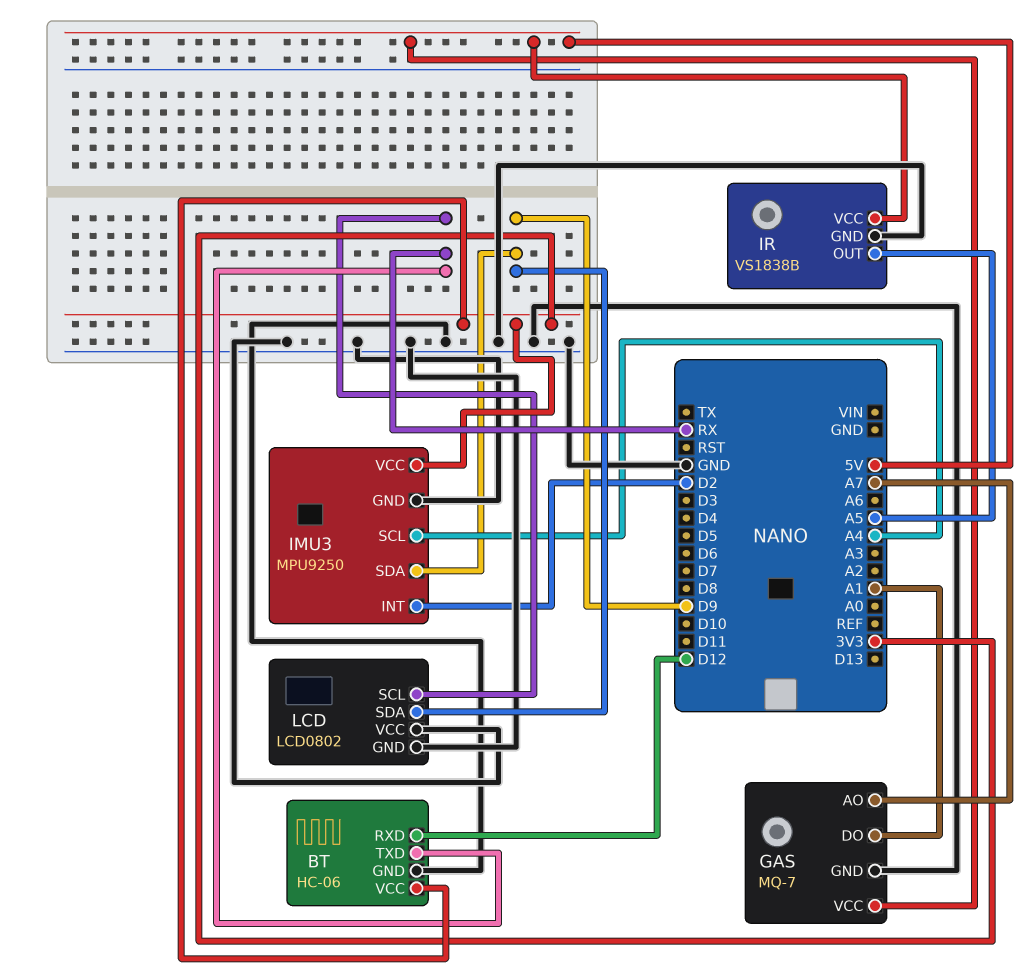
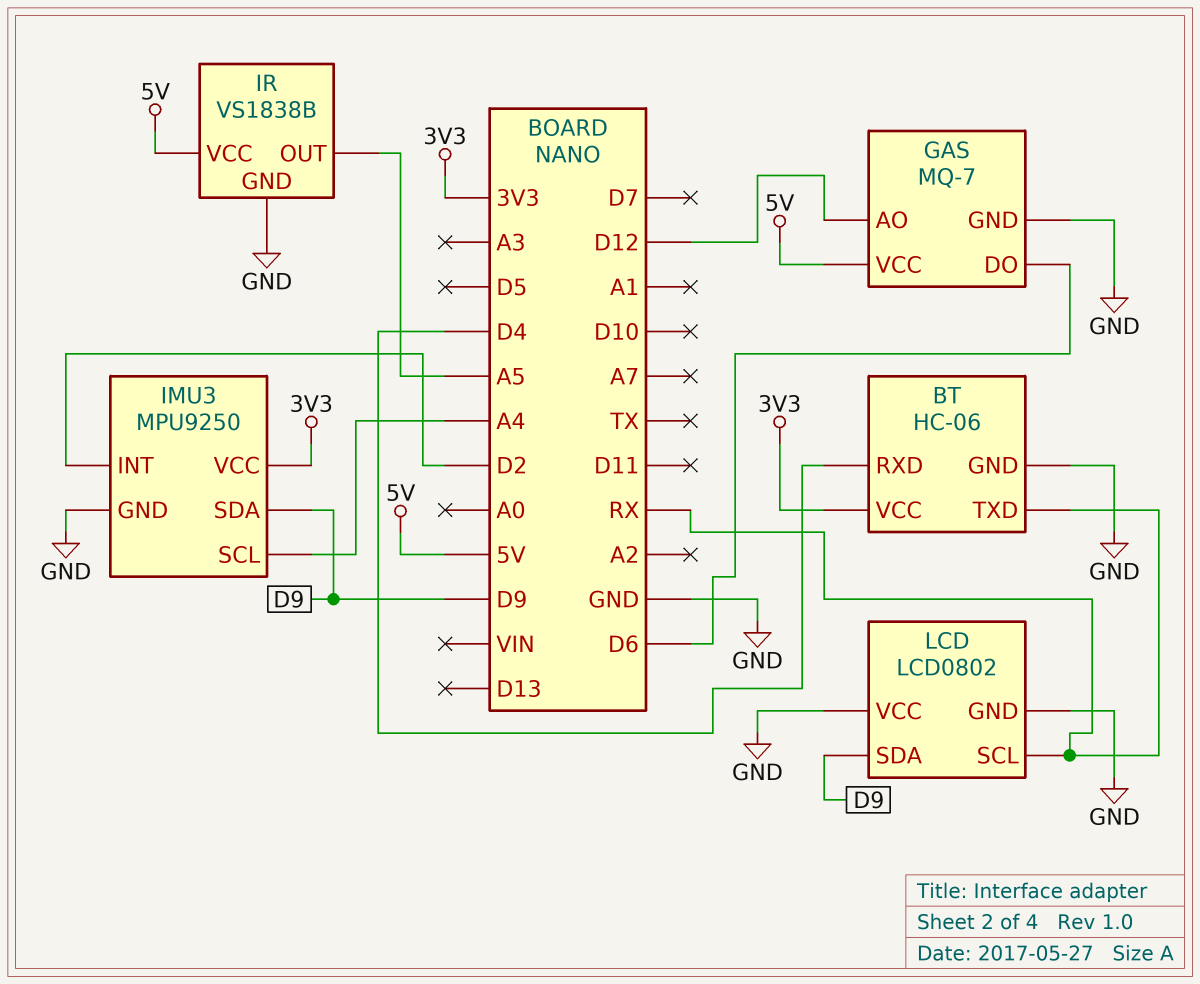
BT pin RXD: D12 -> D4
GAS pin AO: A7 -> D12
GAS pin DO: A1 -> D6

